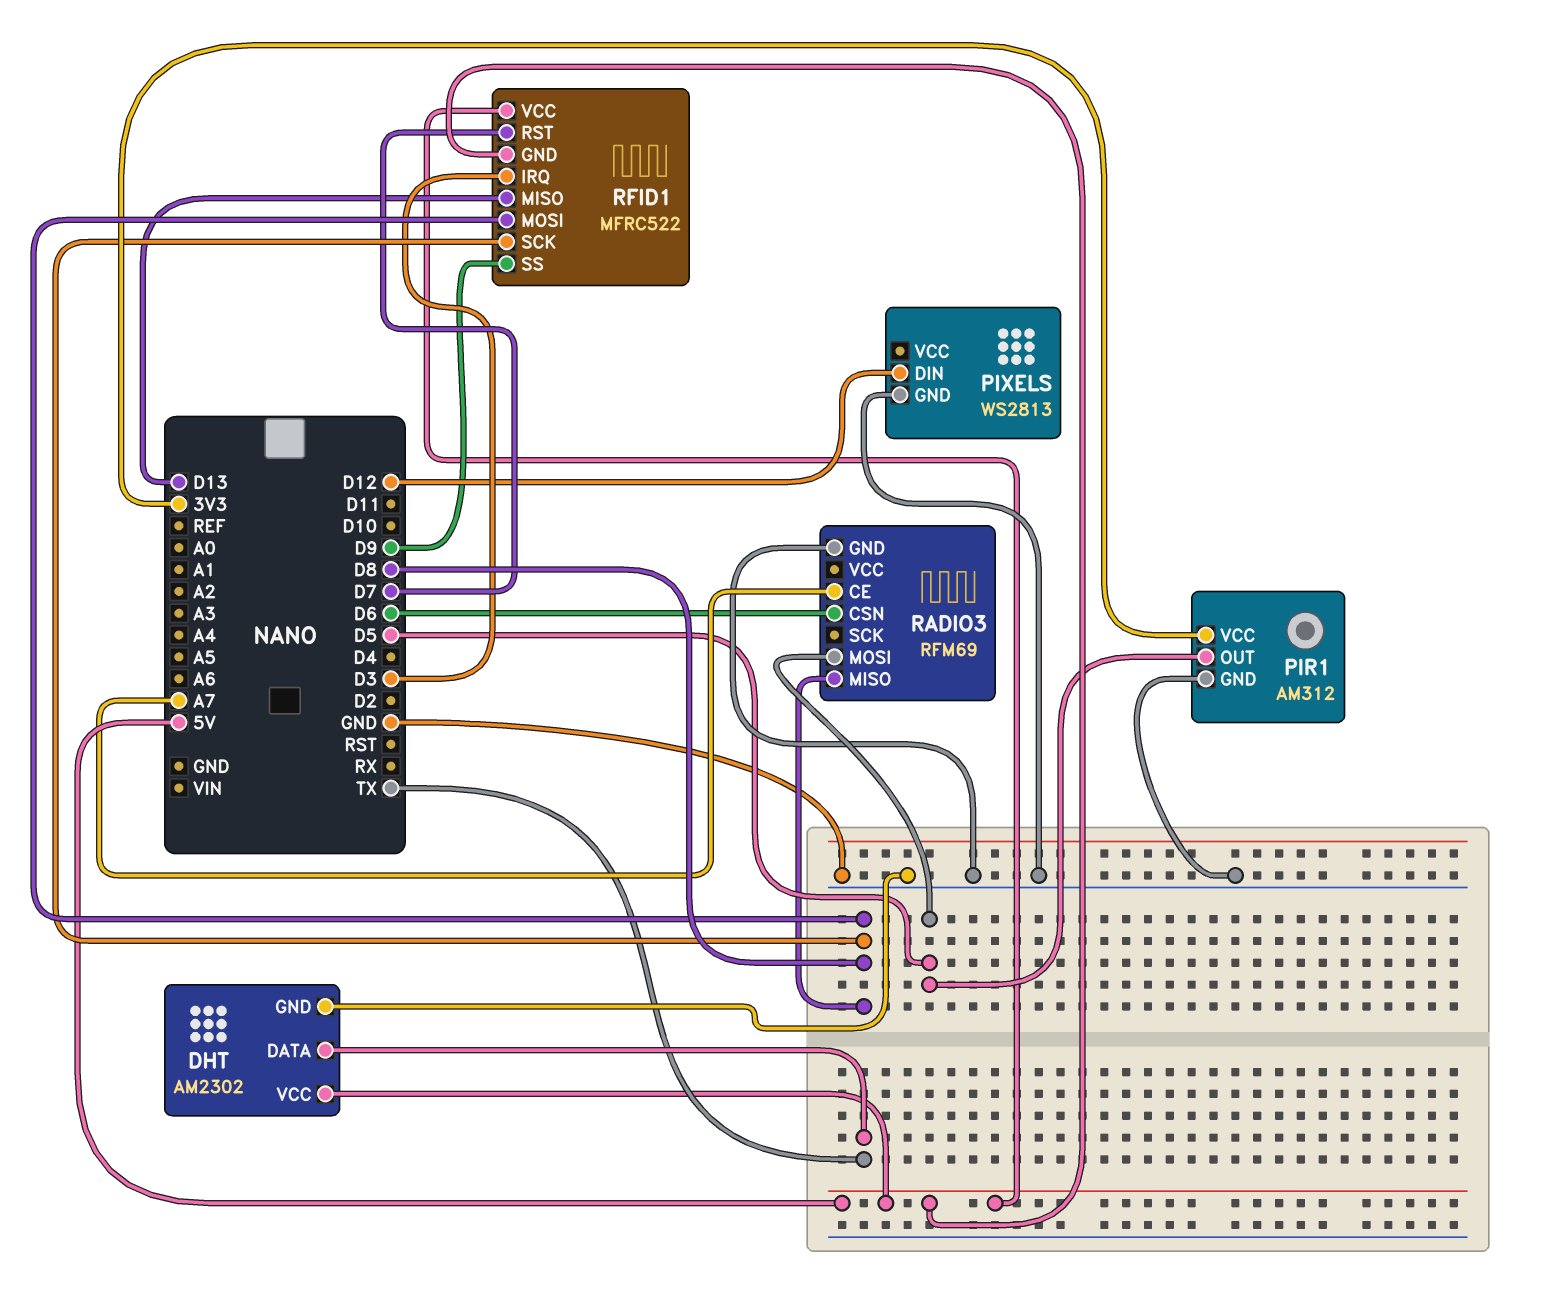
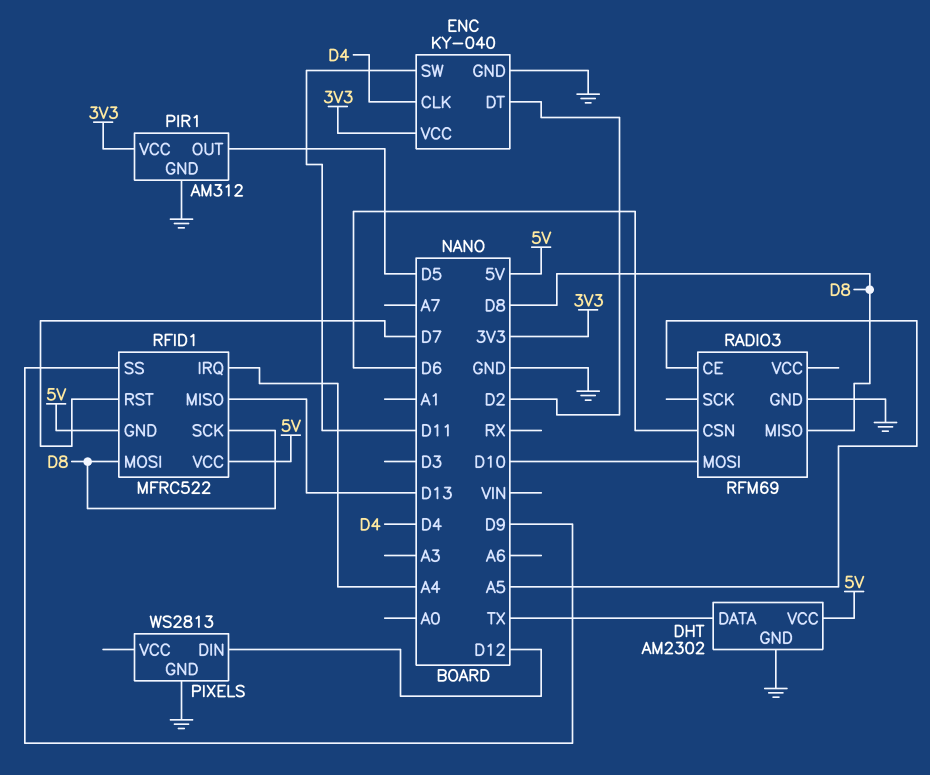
ENC: none -> KY-040
ENC pin CLK: none -> D4
ENC pin DT: none -> D2
ENC pin GND: none -> GND
ENC pin SW: none -> D11
ENC pin VCC: none -> 3V3
RADIO3 pin CE: A7 -> A5
RADIO3 pin MOSI: D5 -> D10
RFID1 pin IRQ: D3 -> A4

